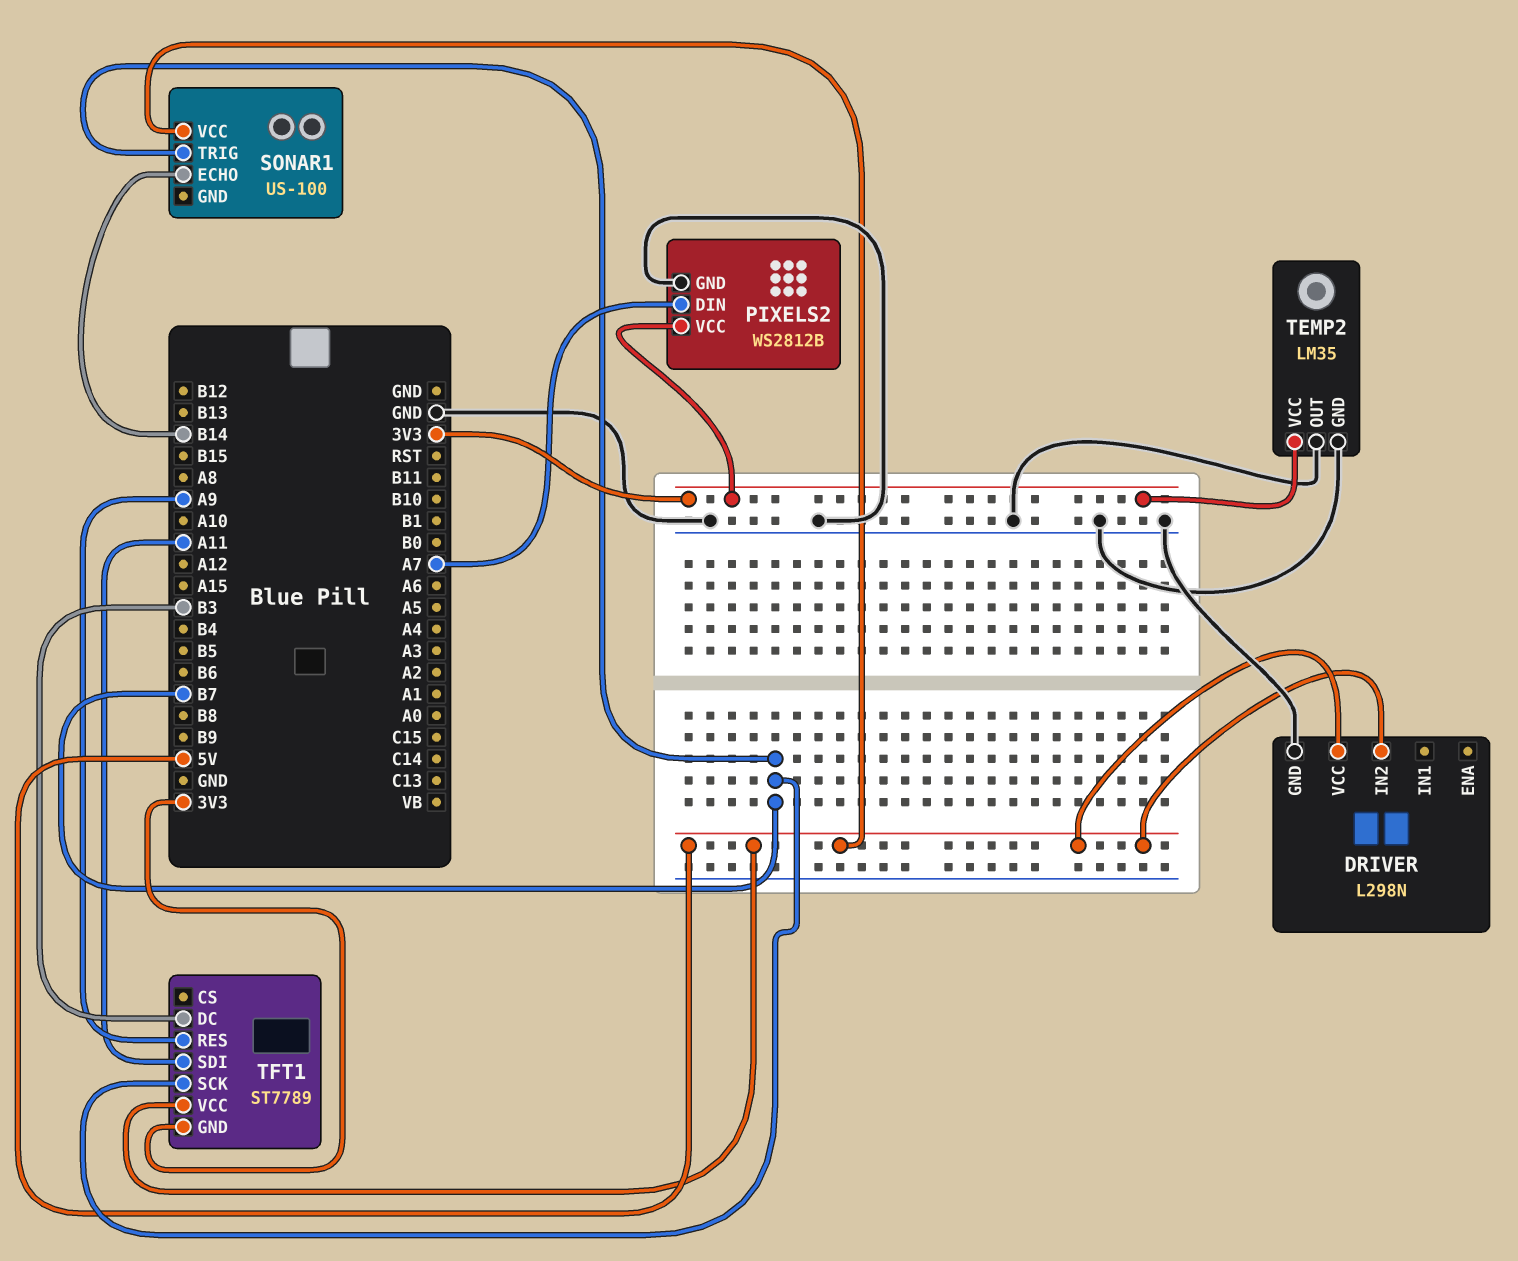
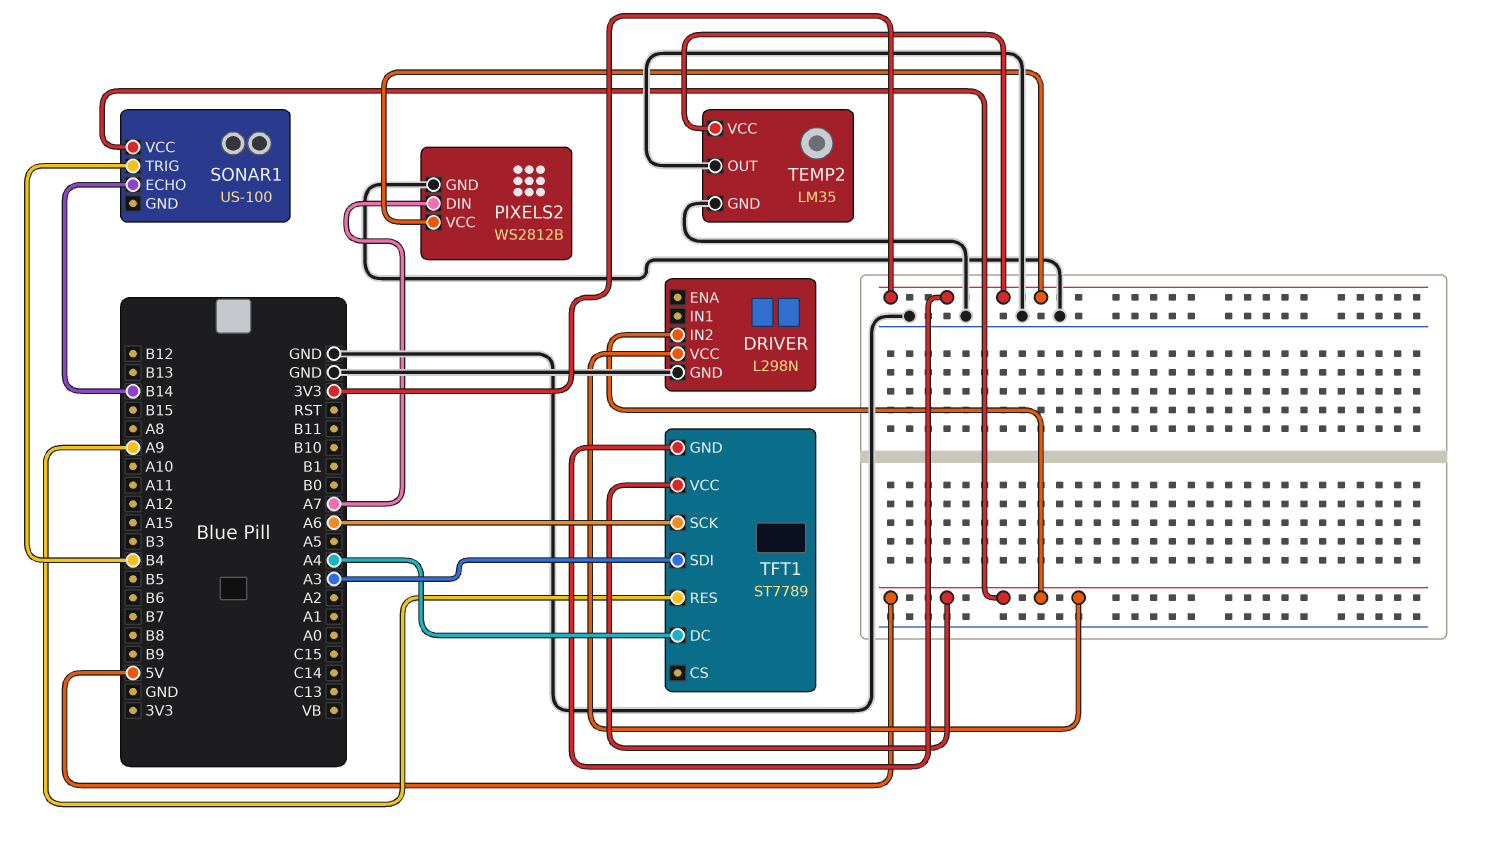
SONAR1 pin TRIG: B7 -> B4
TFT1 pin DC: B3 -> A4
TFT1 pin SCK: B7 -> A6
TFT1 pin SDI: A11 -> A3

